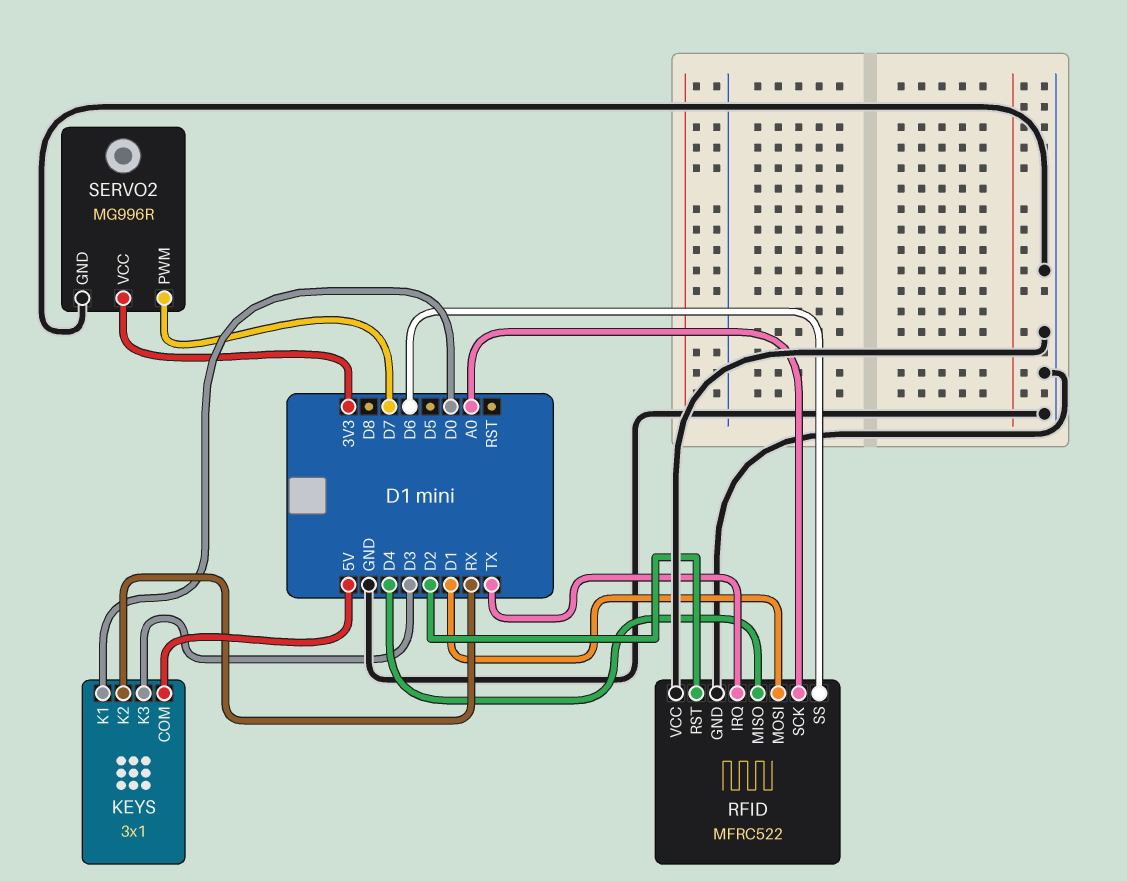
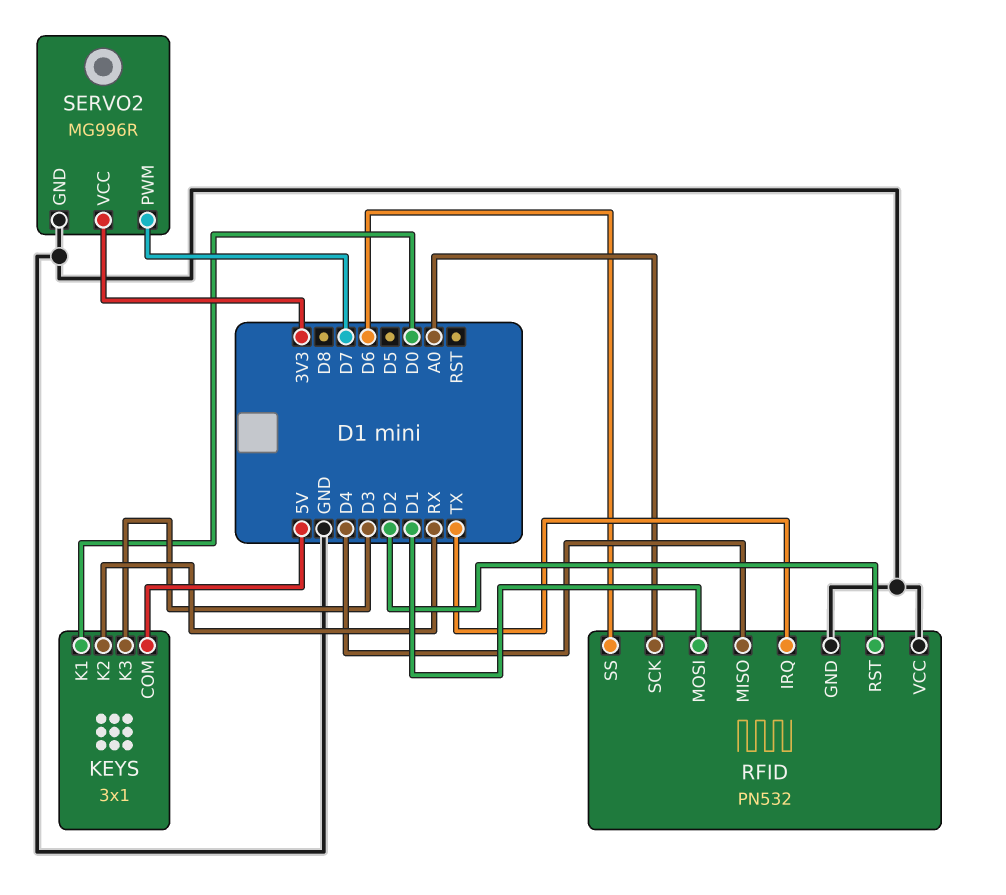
RFID: MFRC522 -> PN532

